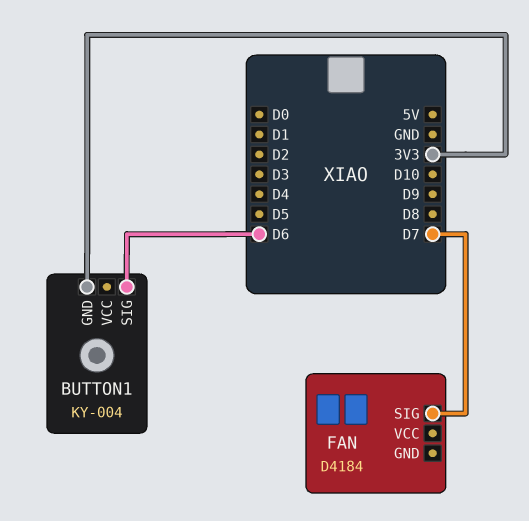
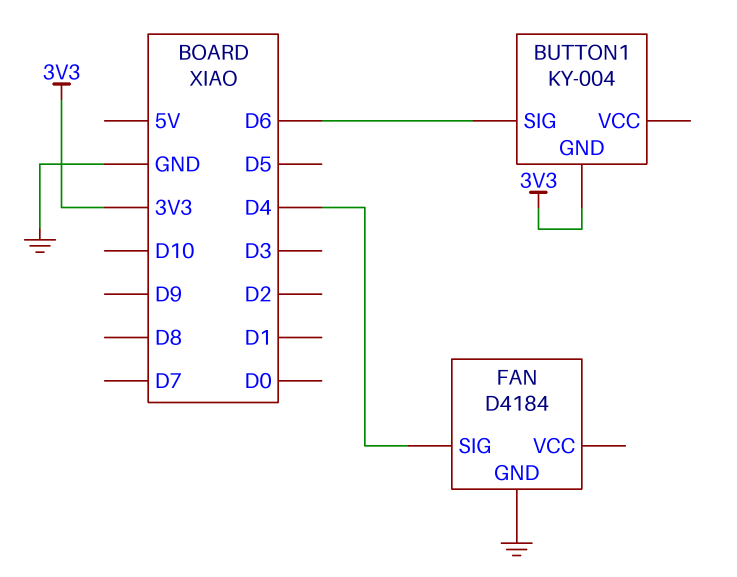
FAN pin GND: none -> GND
FAN pin SIG: D7 -> D4

